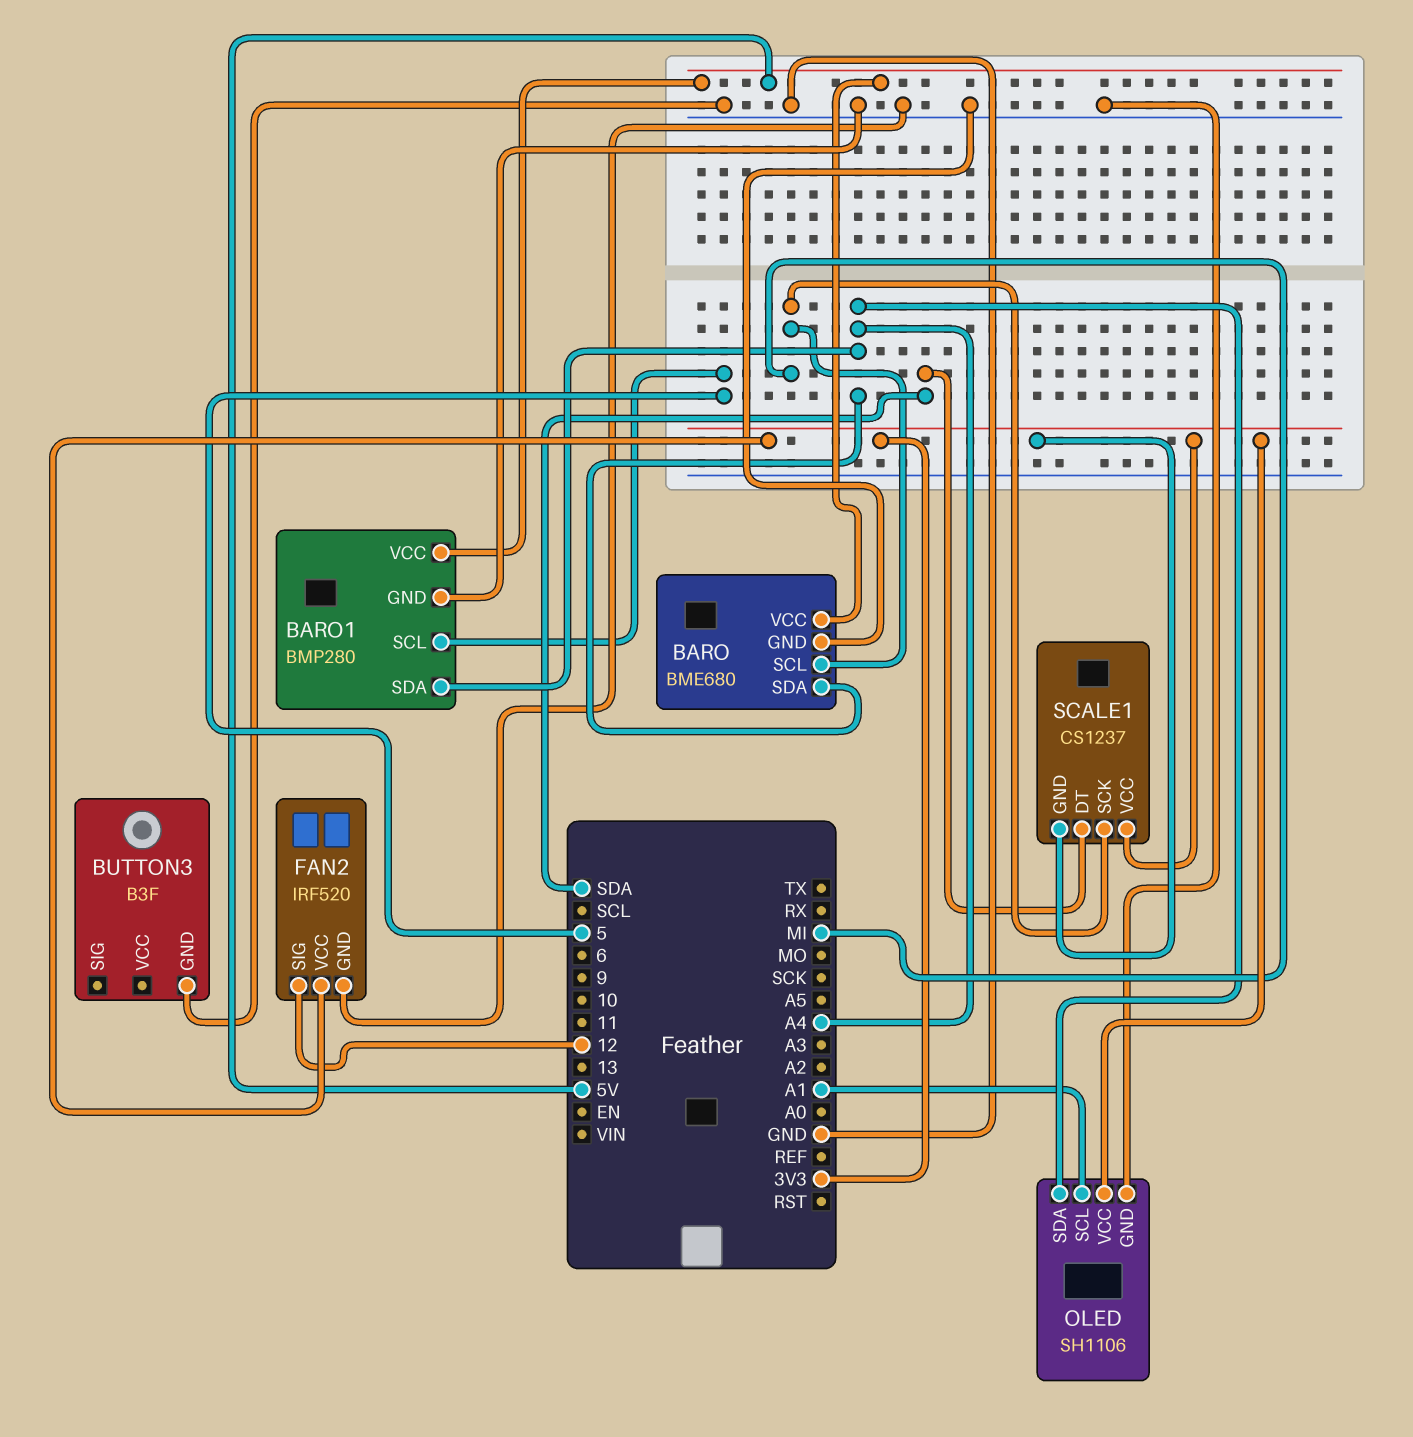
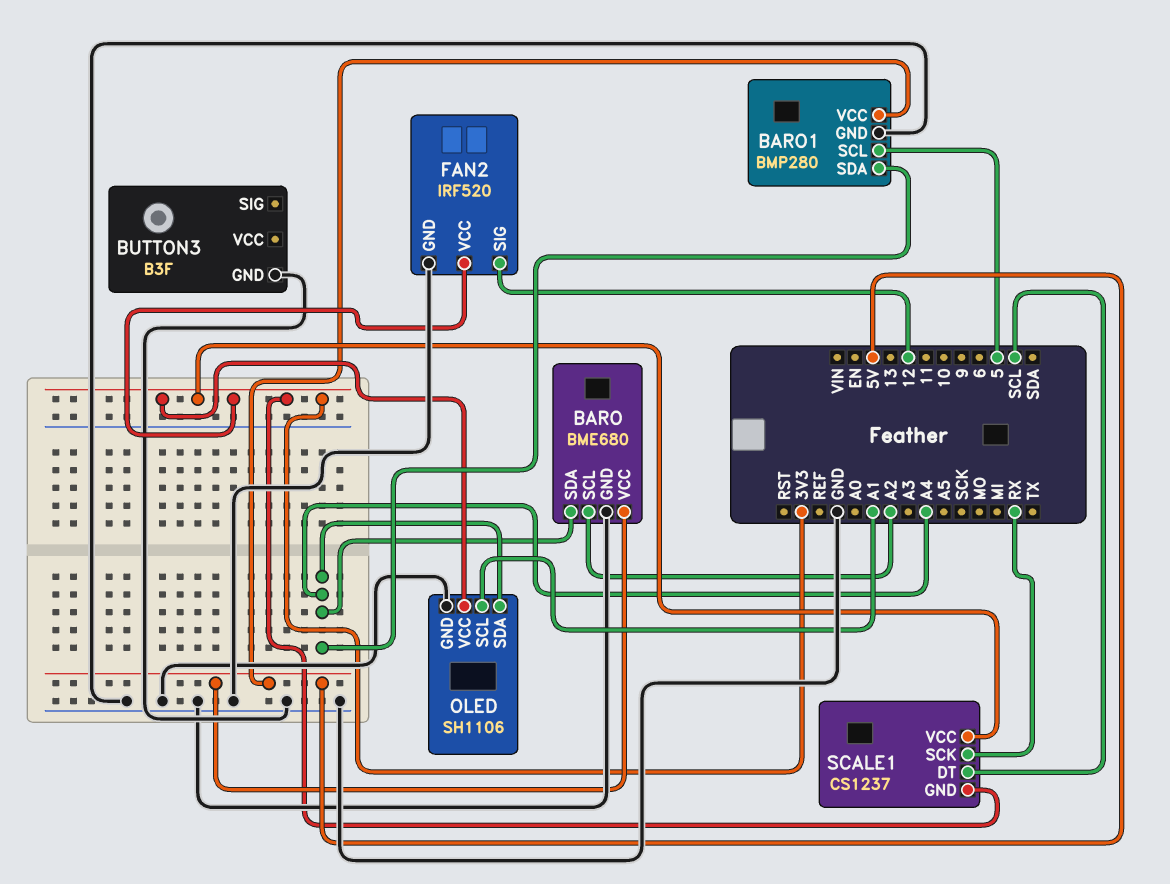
BARO pin SCL: MI -> A2
SCALE1 pin DT: SDA -> SCL
SCALE1 pin SCK: MI -> RX

